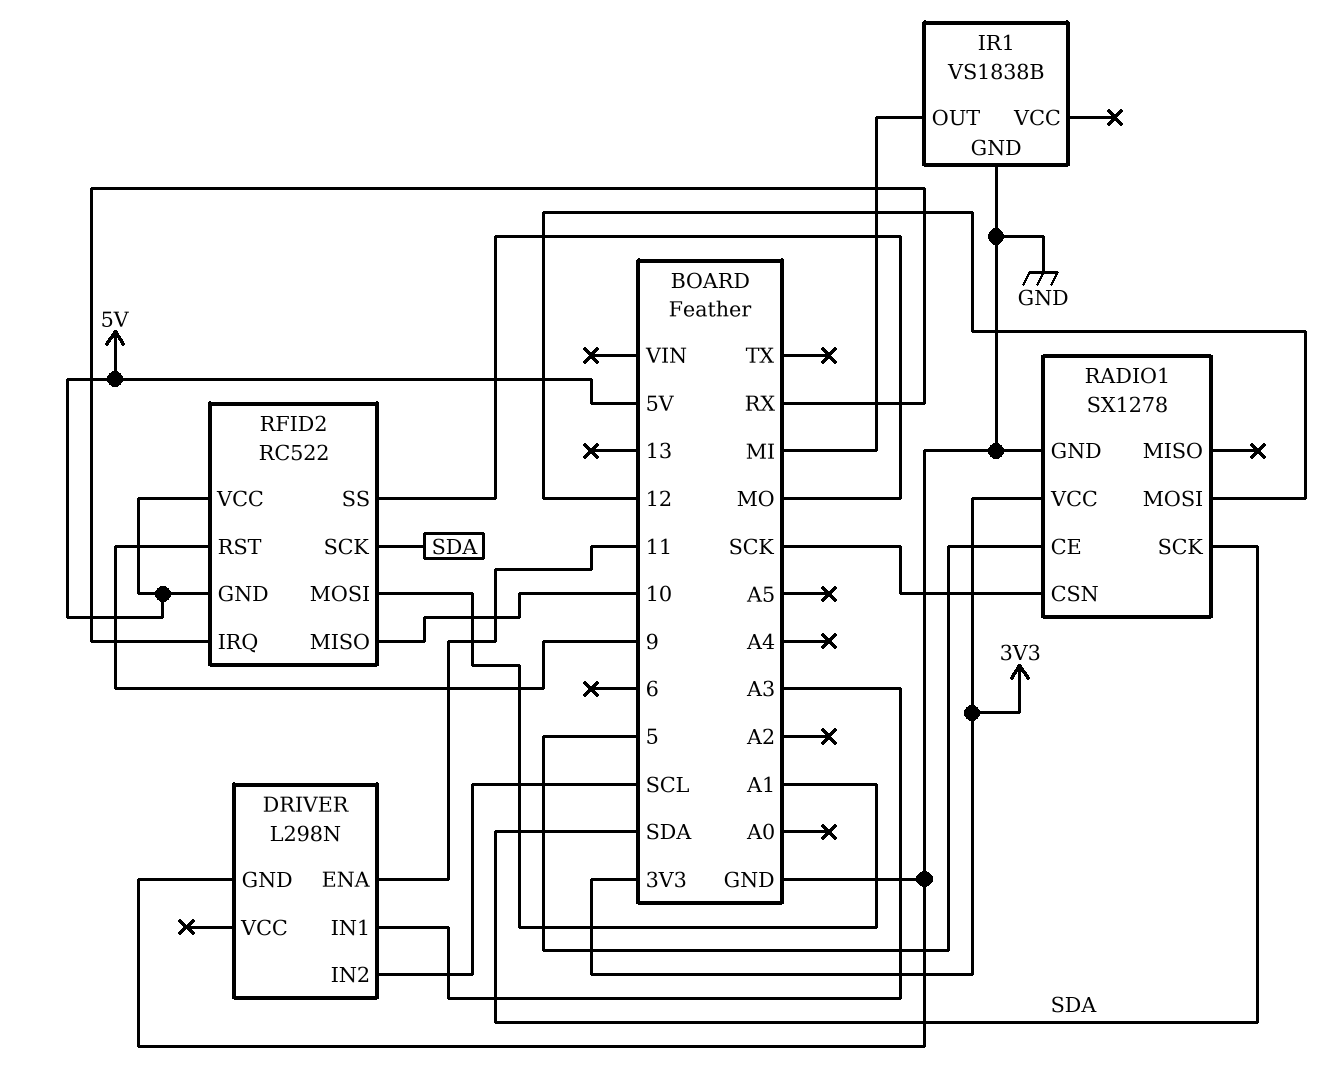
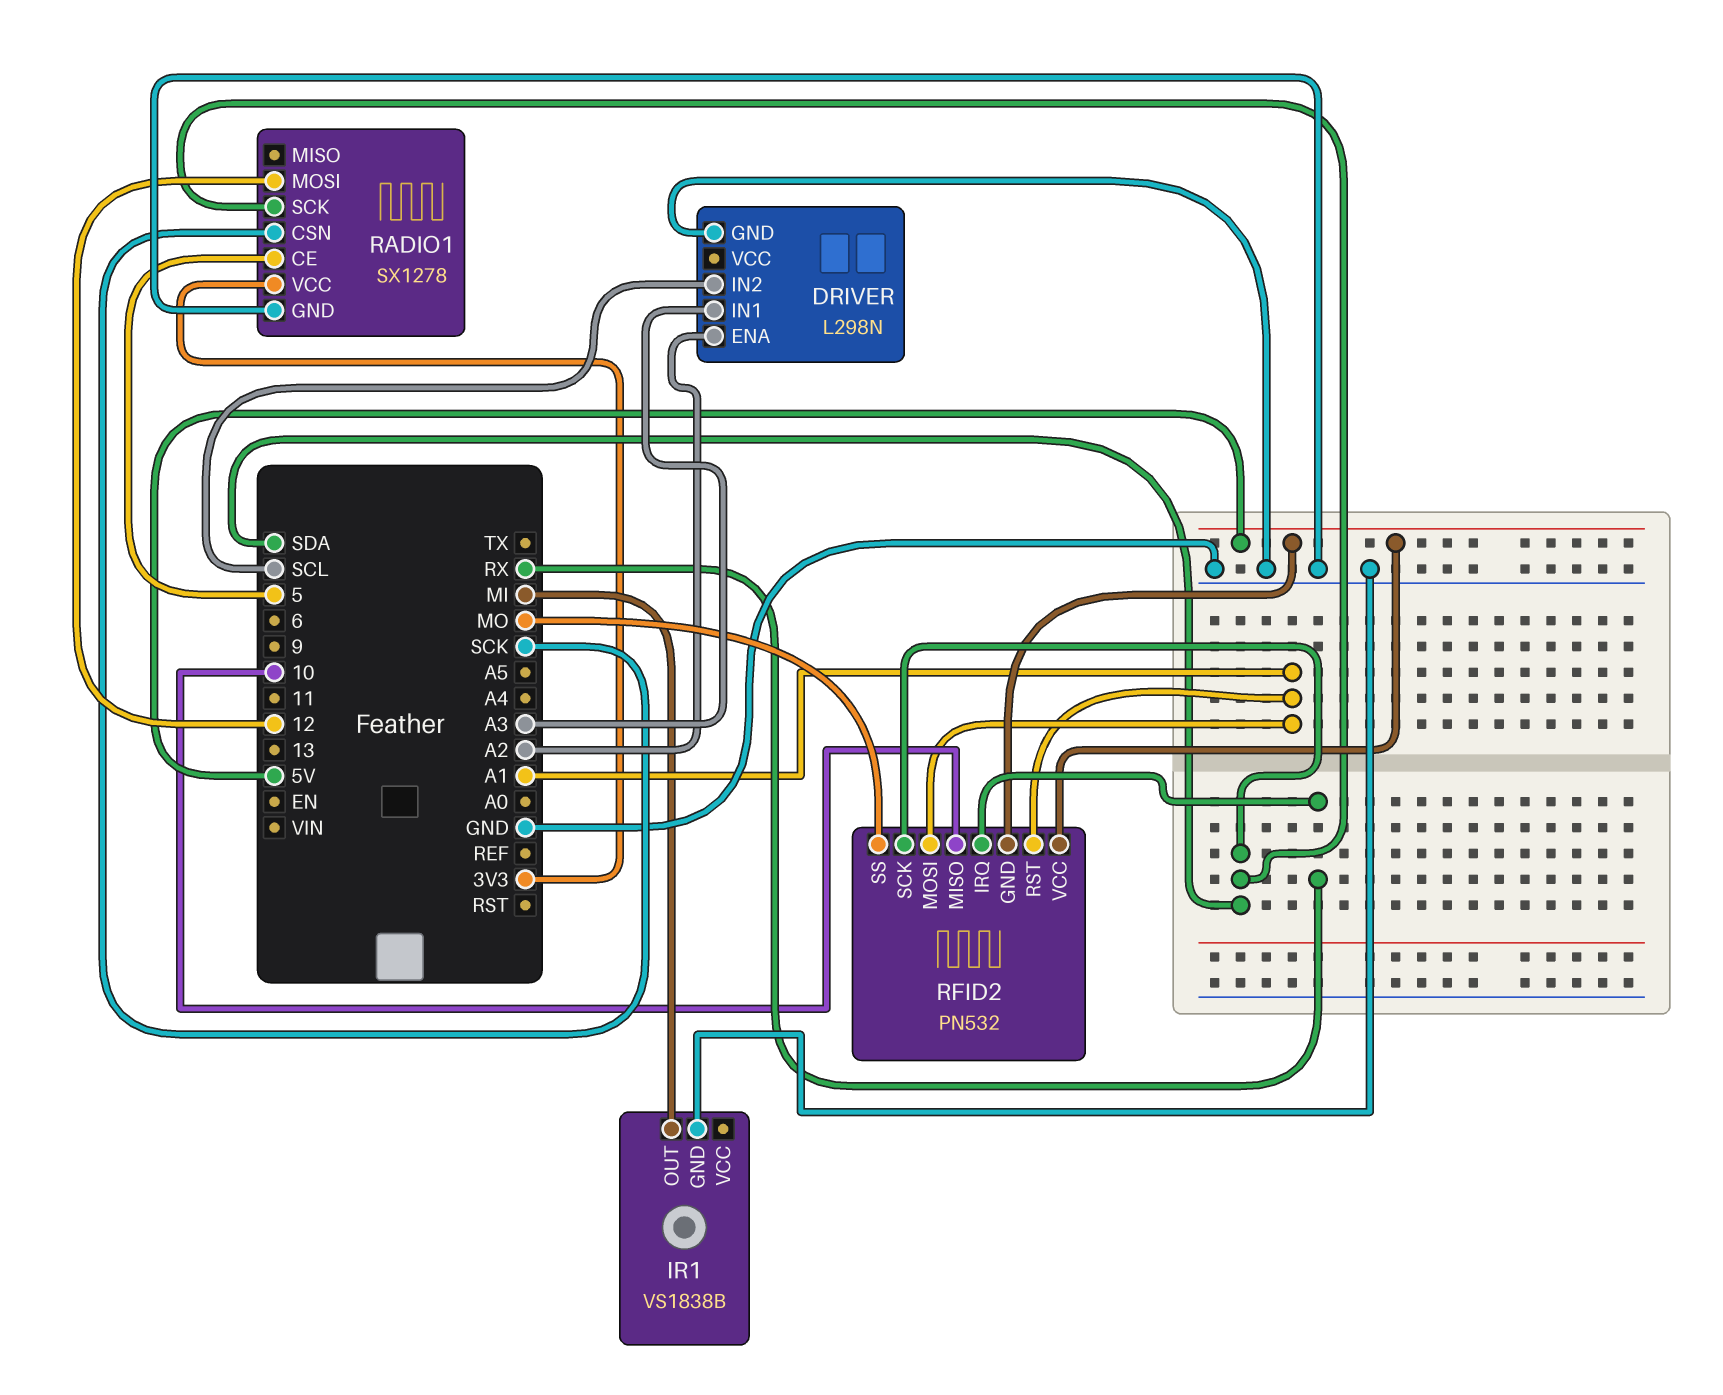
DRIVER pin ENA: 11 -> A2
RFID2: RC522 -> PN532
RFID2 pin RST: 9 -> A1

